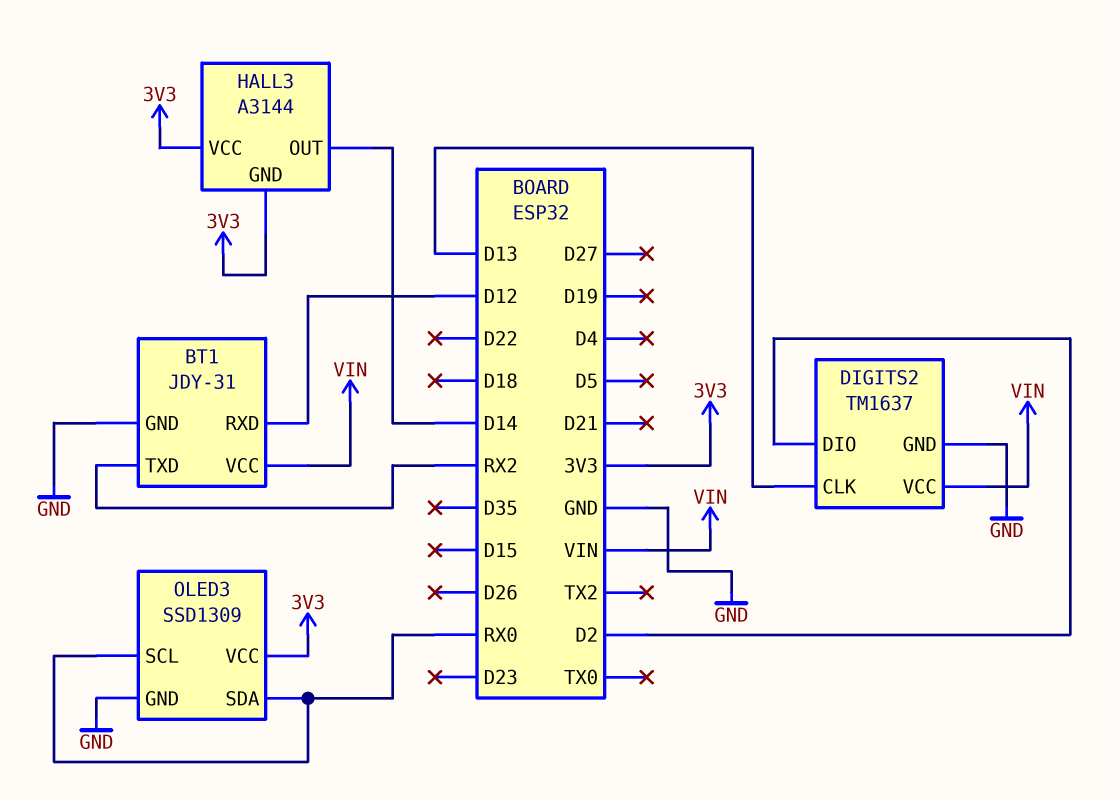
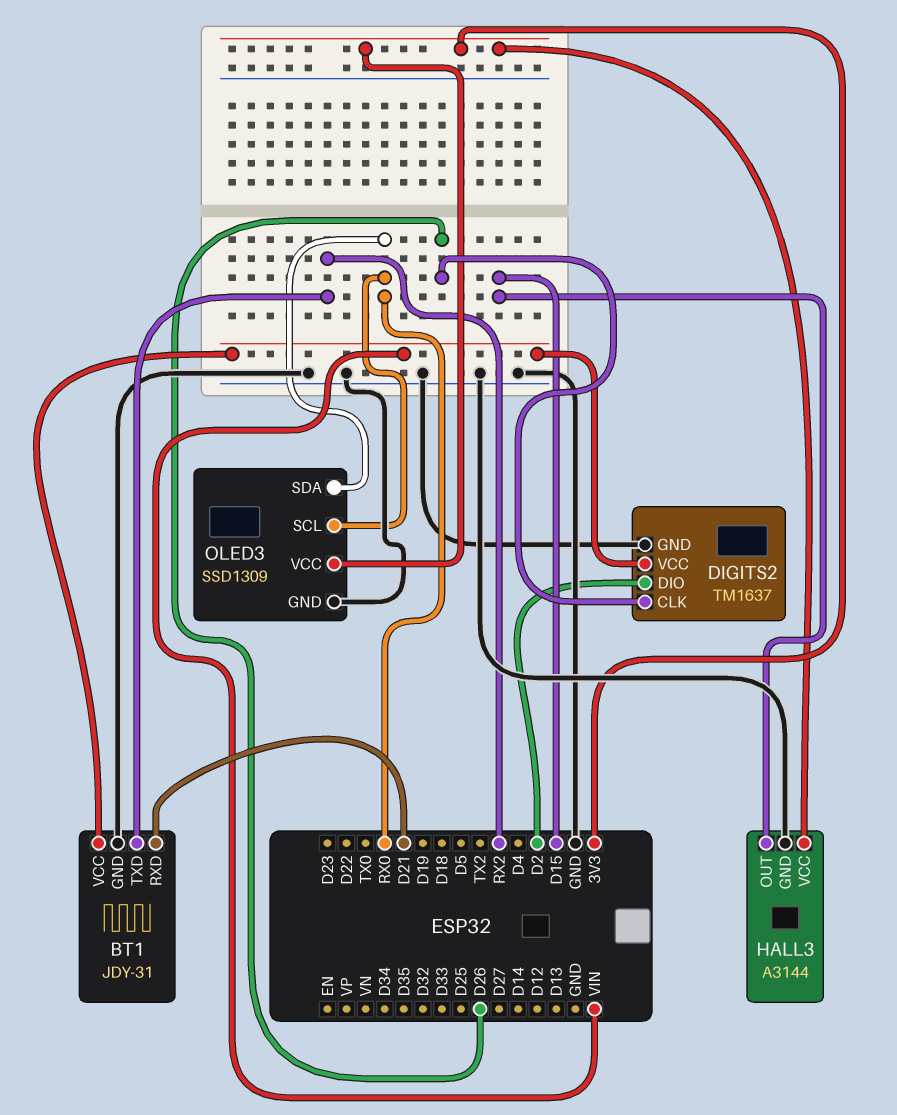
BT1 pin RXD: D12 -> D21
DIGITS2 pin CLK: D13 -> D26
HALL3 pin GND: 3V3 -> GND
HALL3 pin OUT: D14 -> D15

